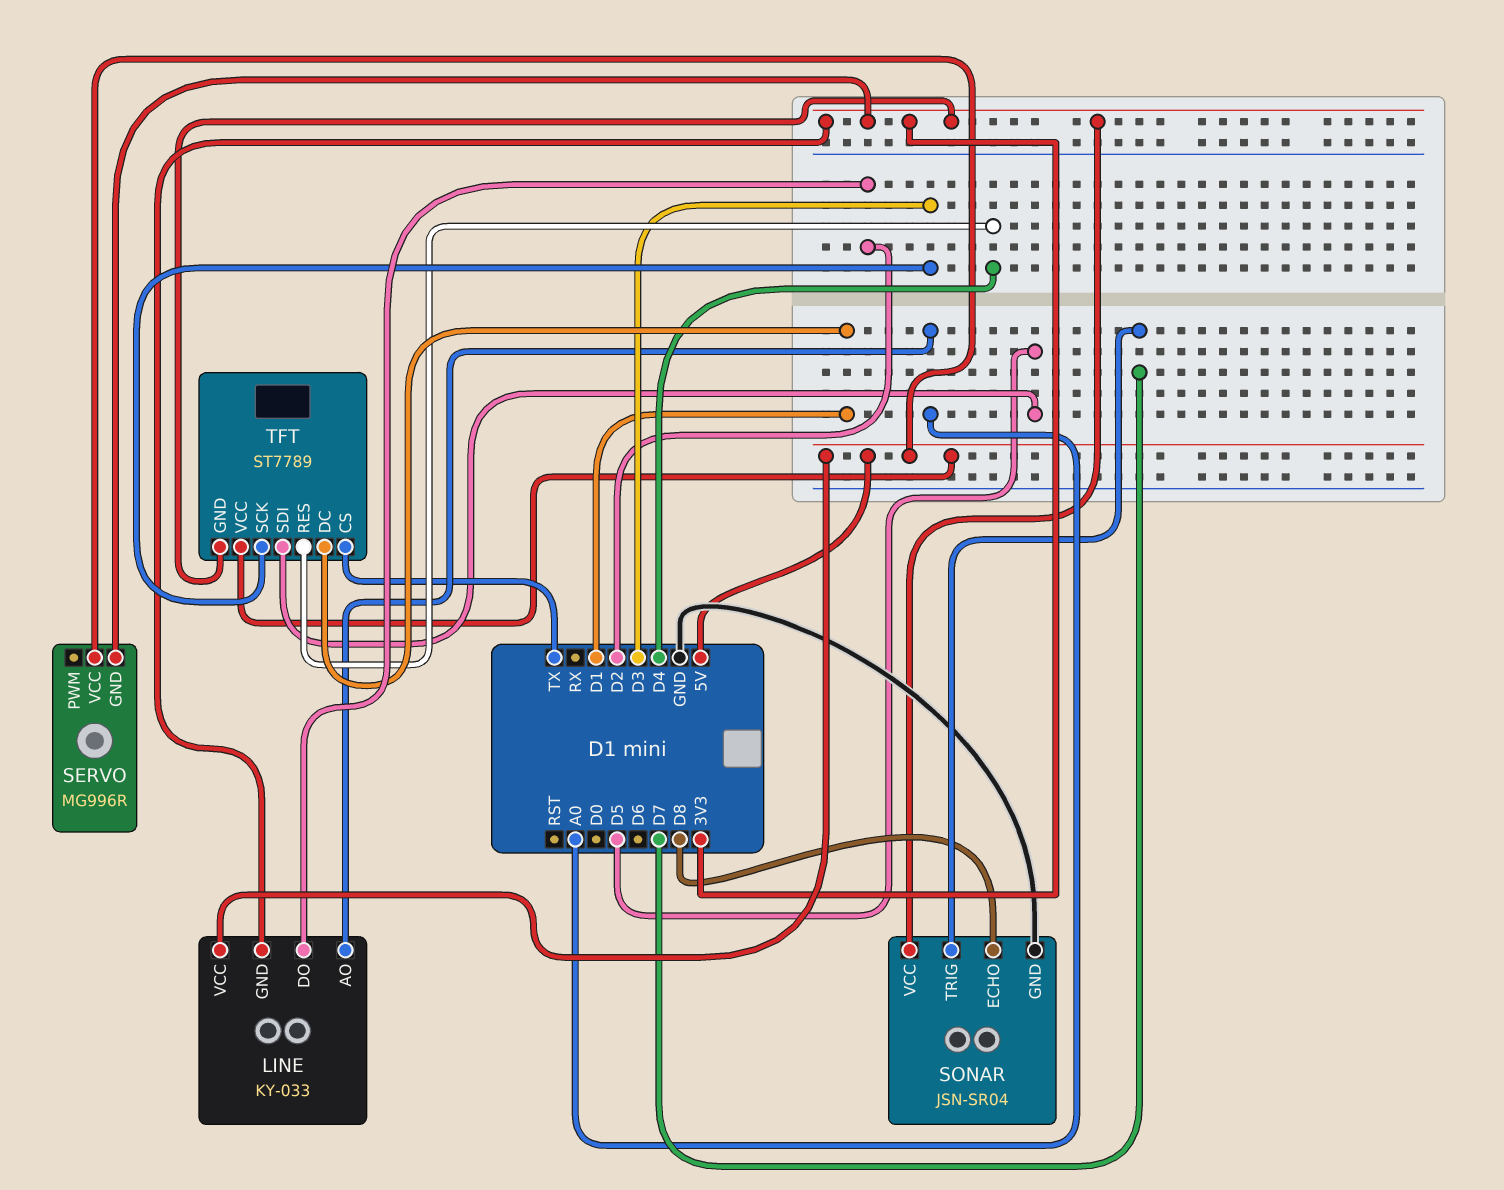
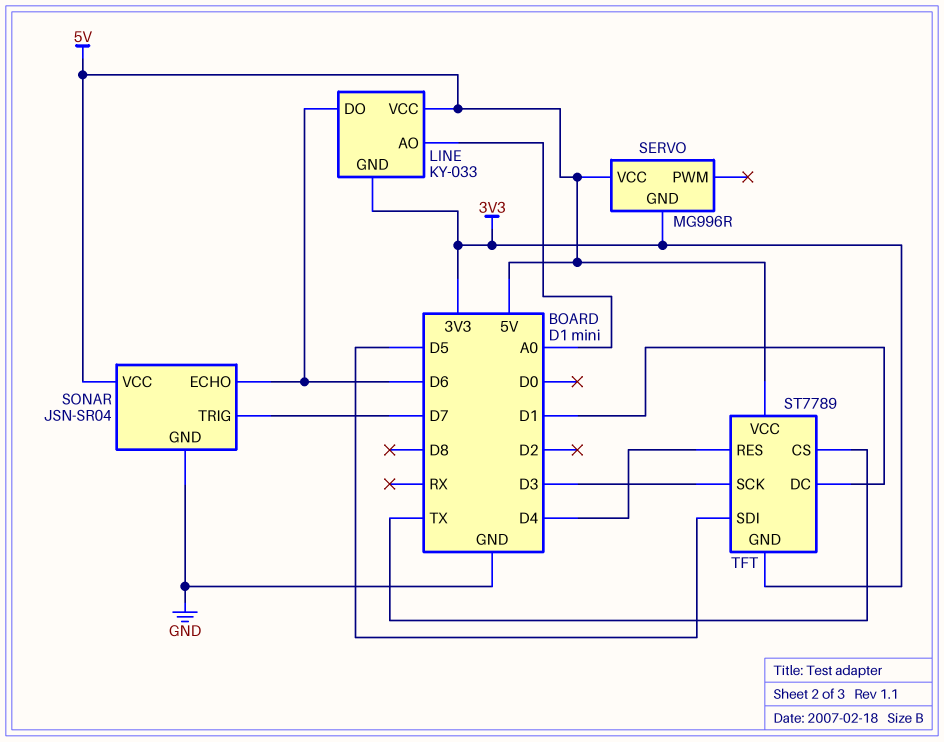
LINE pin DO: D2 -> D6
SONAR pin ECHO: D8 -> D6
SONAR pin VCC: 3V3 -> 5V

